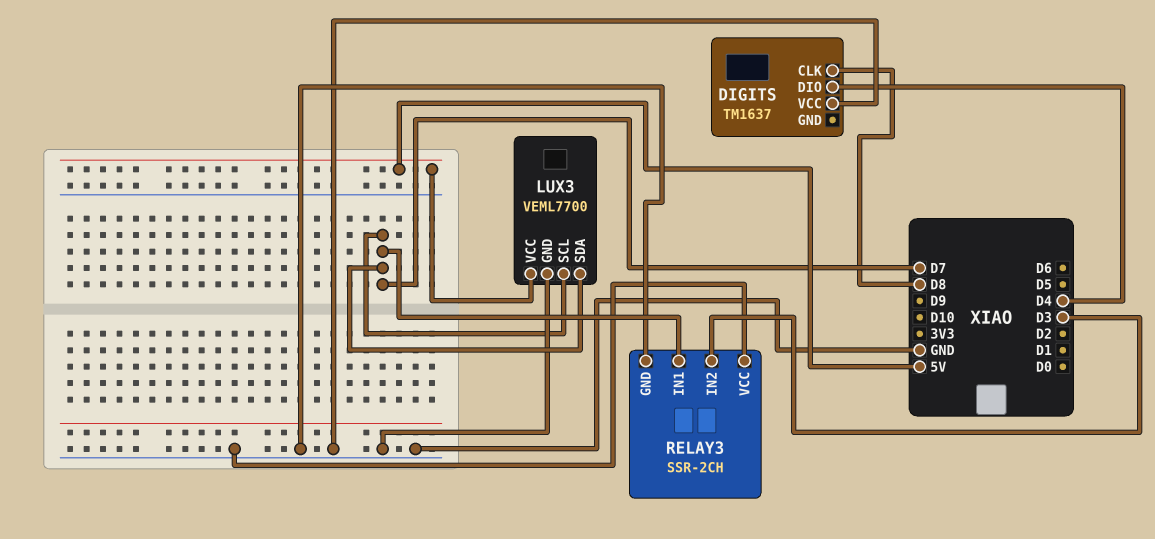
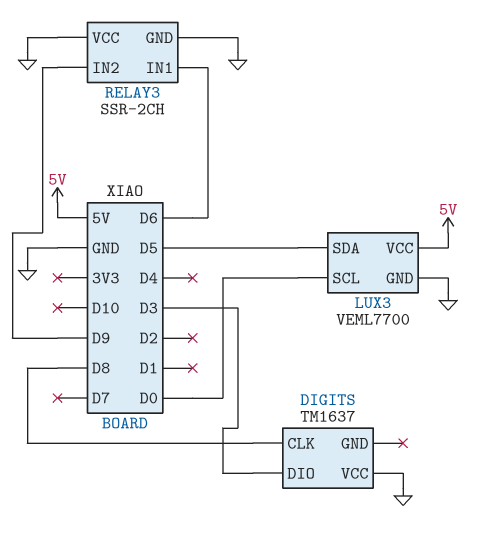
DIGITS pin DIO: D4 -> D3
LUX3 pin SCL: D7 -> D0
LUX3 pin SDA: D7 -> D5
RELAY3 pin IN1: D7 -> D6
RELAY3 pin IN2: D3 -> D9

